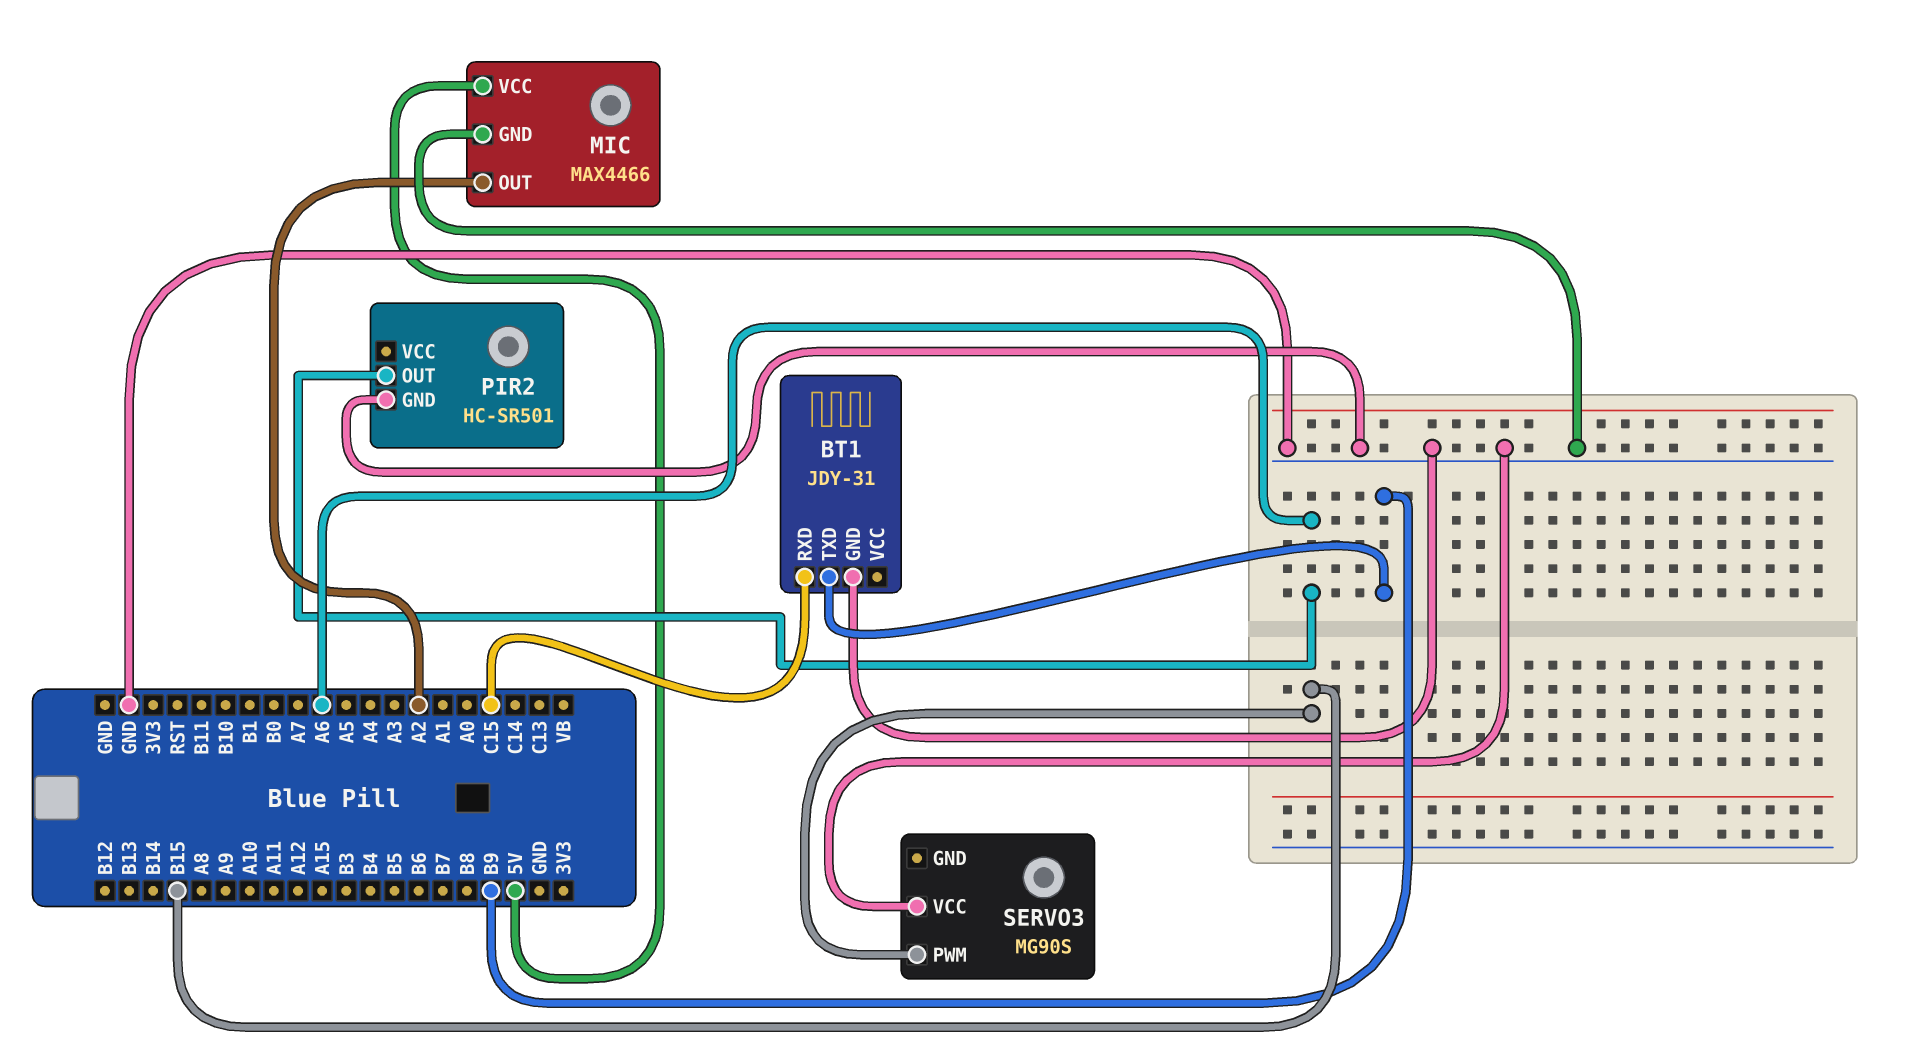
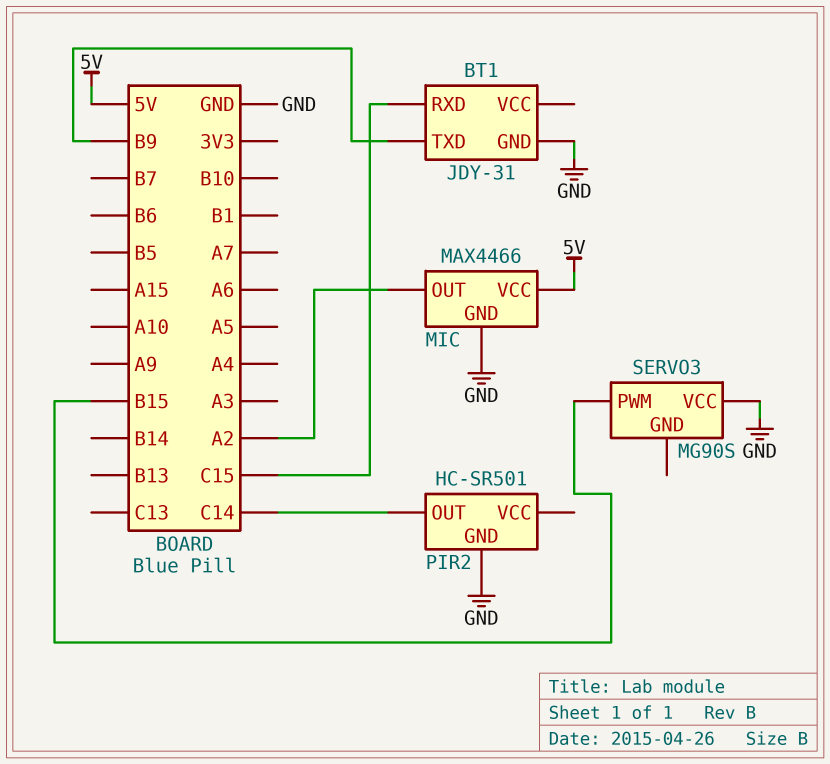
PIR2 pin OUT: A6 -> C14

